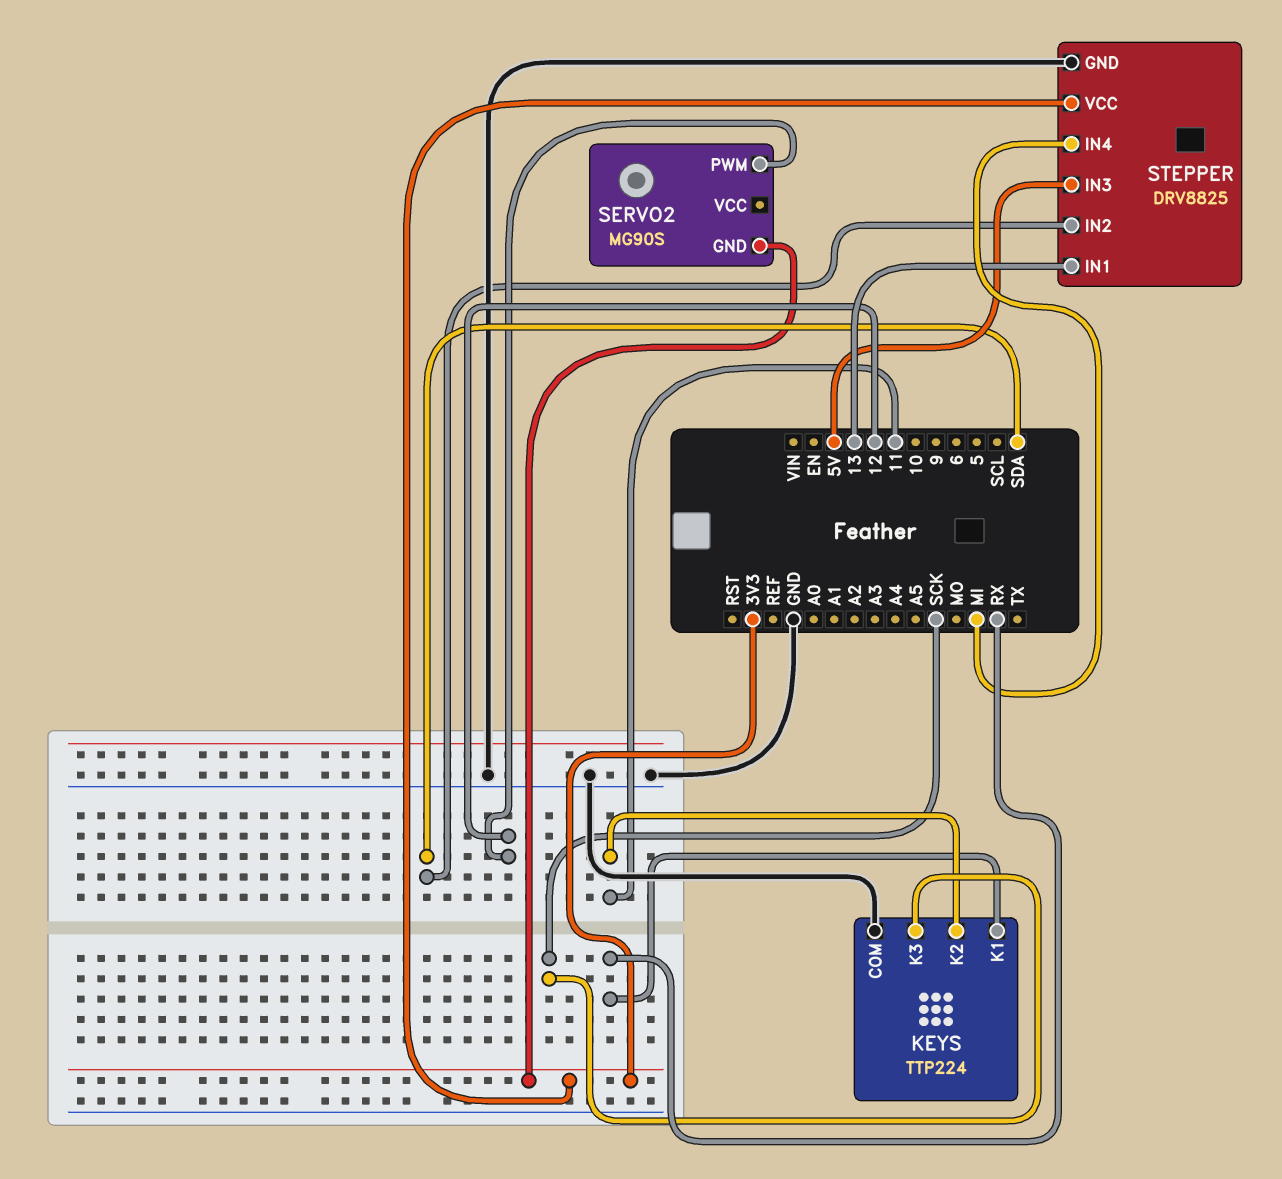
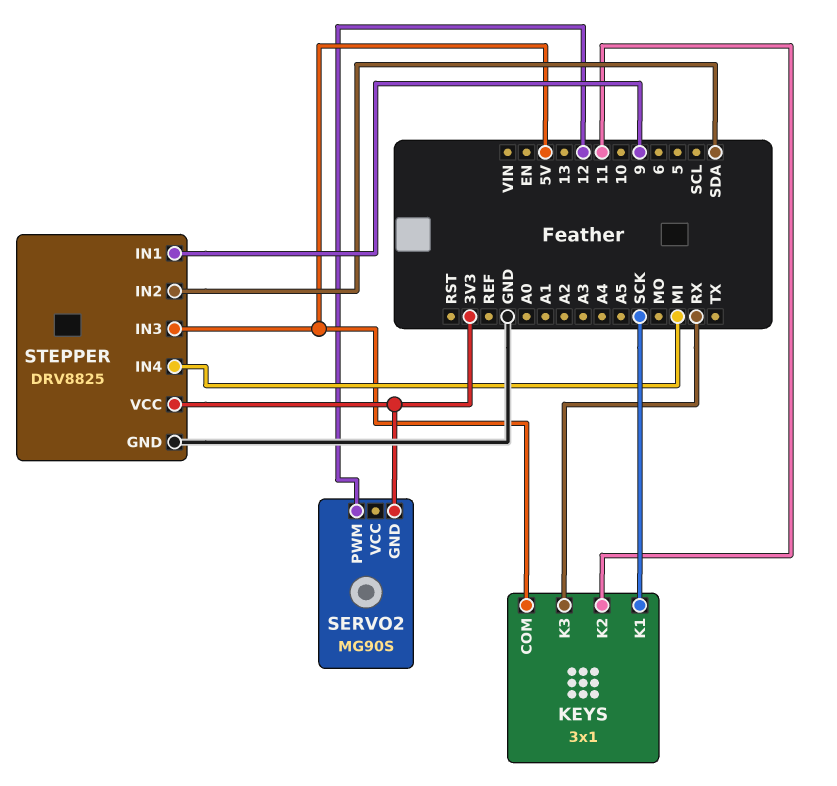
KEYS: TTP224 -> 3x1
KEYS pin COM: GND -> 5V
KEYS pin K1: RX -> SCK
KEYS pin K3: SCK -> RX
STEPPER pin IN1: 13 -> 9

